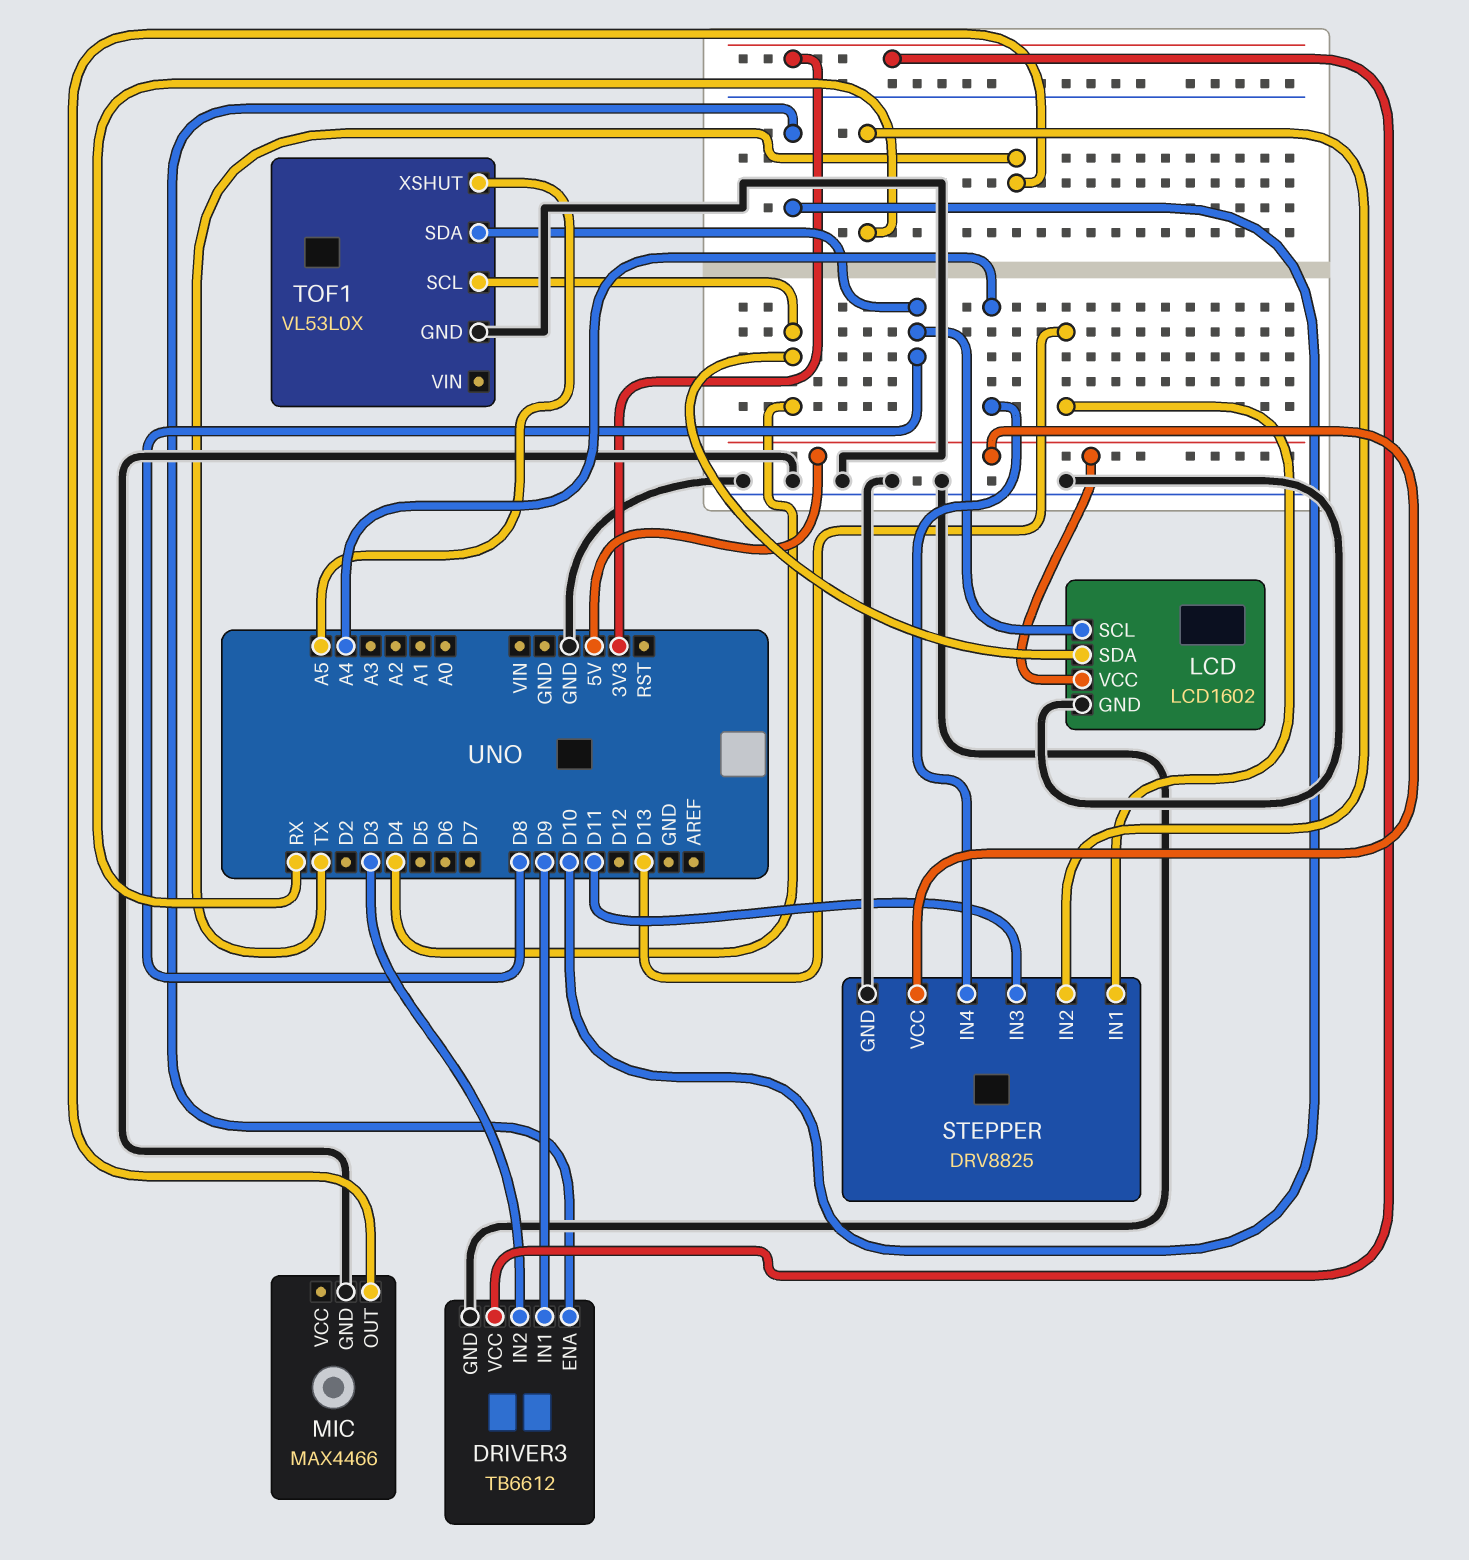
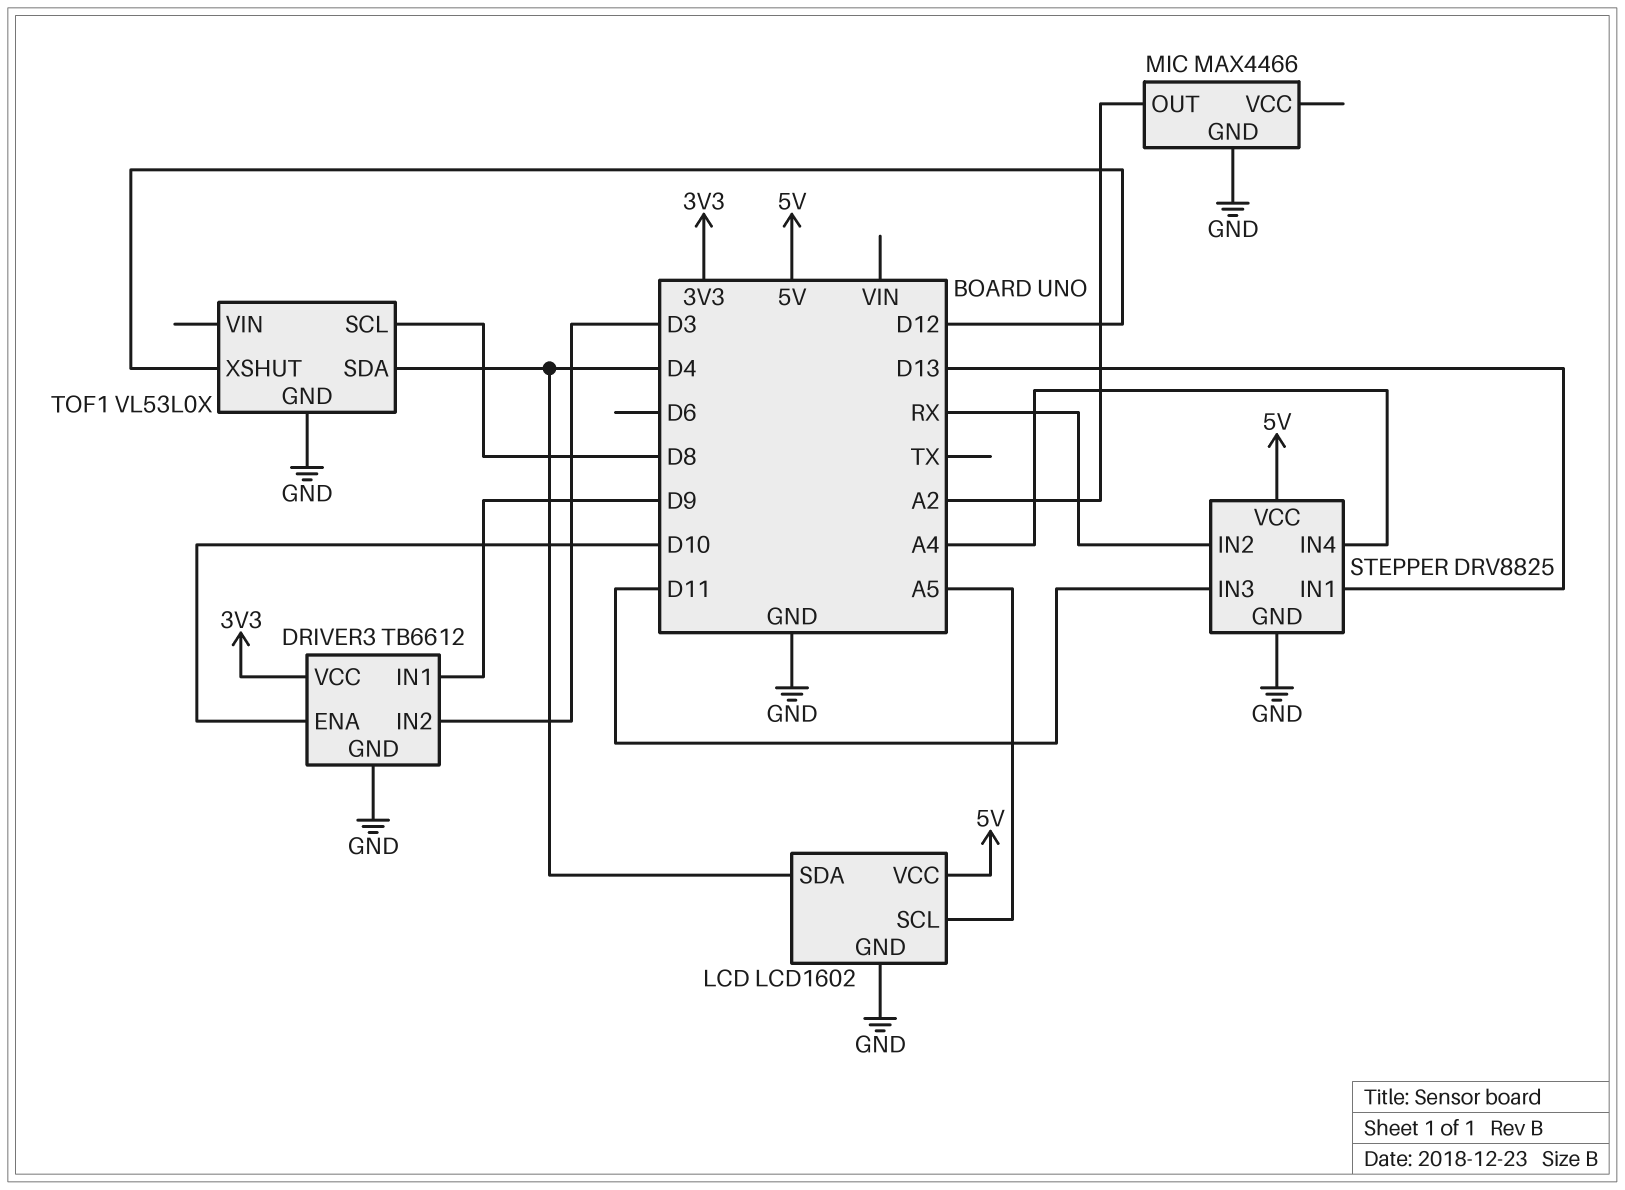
LCD pin SCL: D8 -> A5
MIC pin OUT: TX -> A2
TOF1 pin SCL: D4 -> D8
TOF1 pin SDA: D8 -> D4
TOF1 pin XSHUT: A5 -> D12

